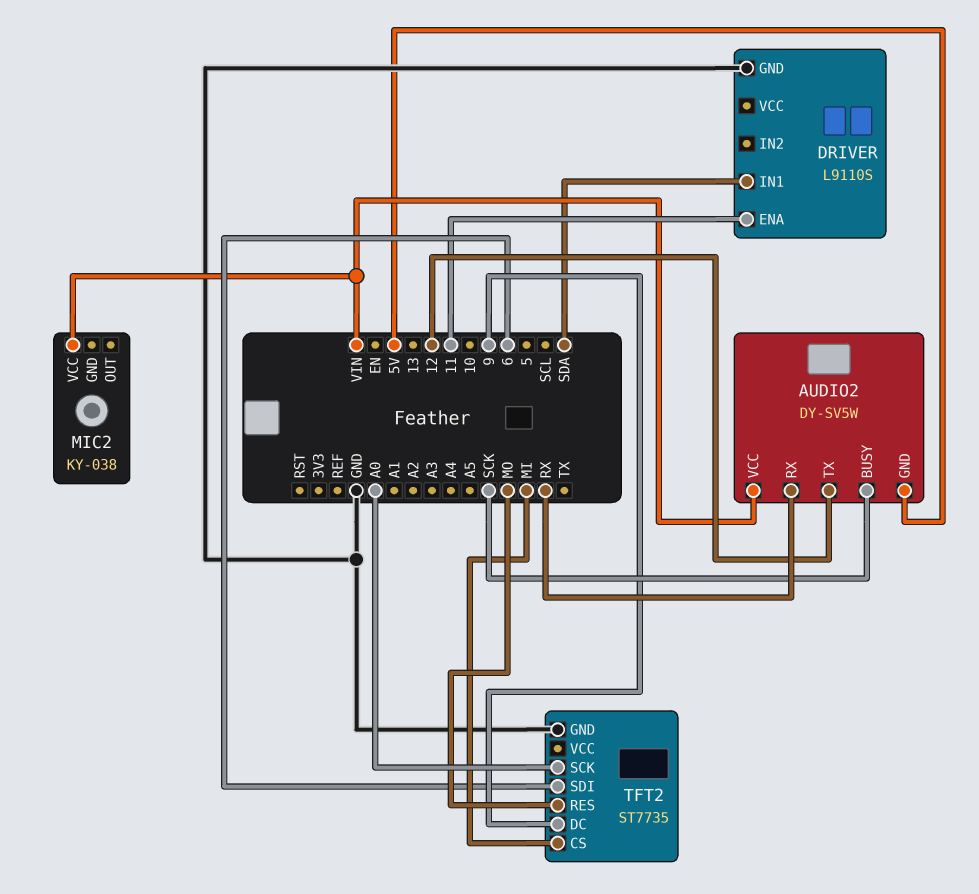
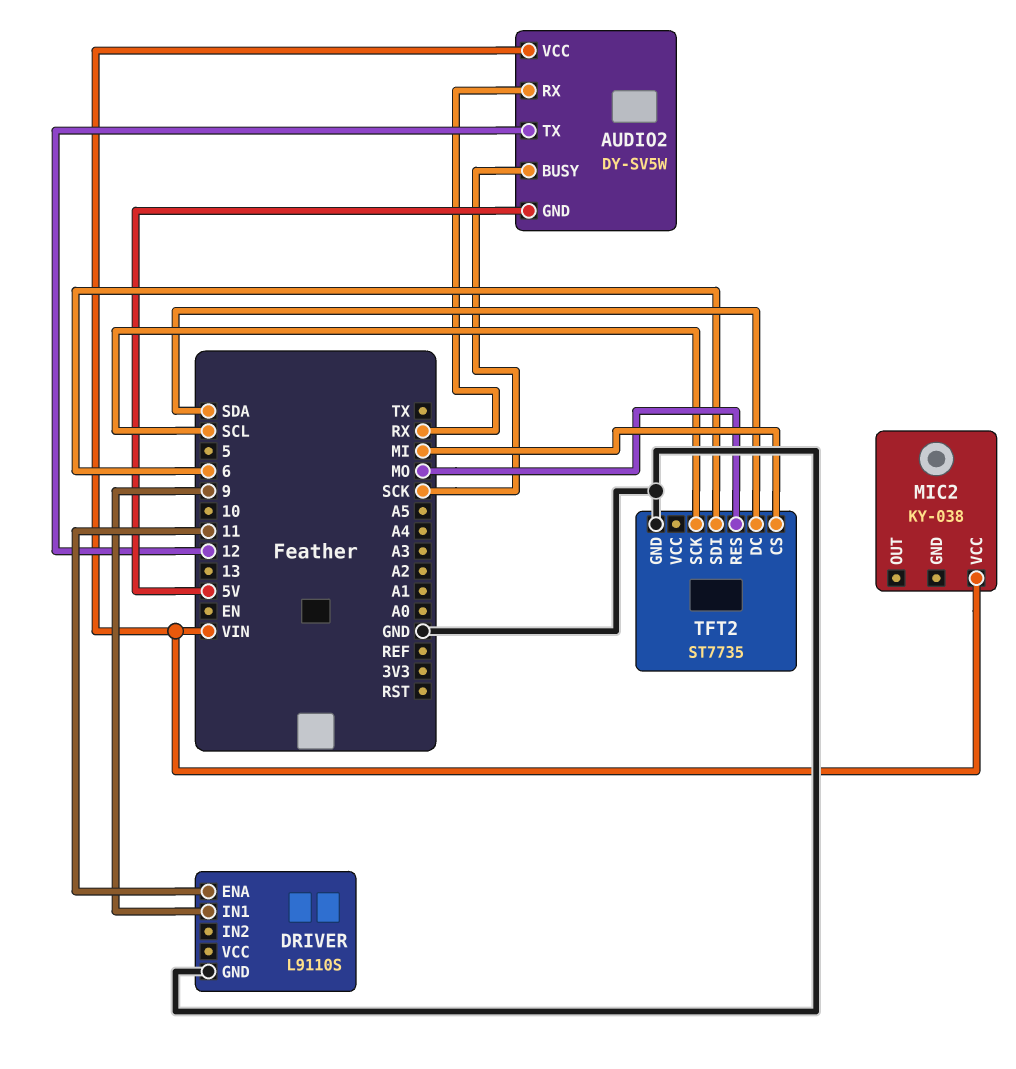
DRIVER pin IN1: SDA -> 9
TFT2 pin DC: 9 -> SDA
TFT2 pin SCK: A0 -> SCL

